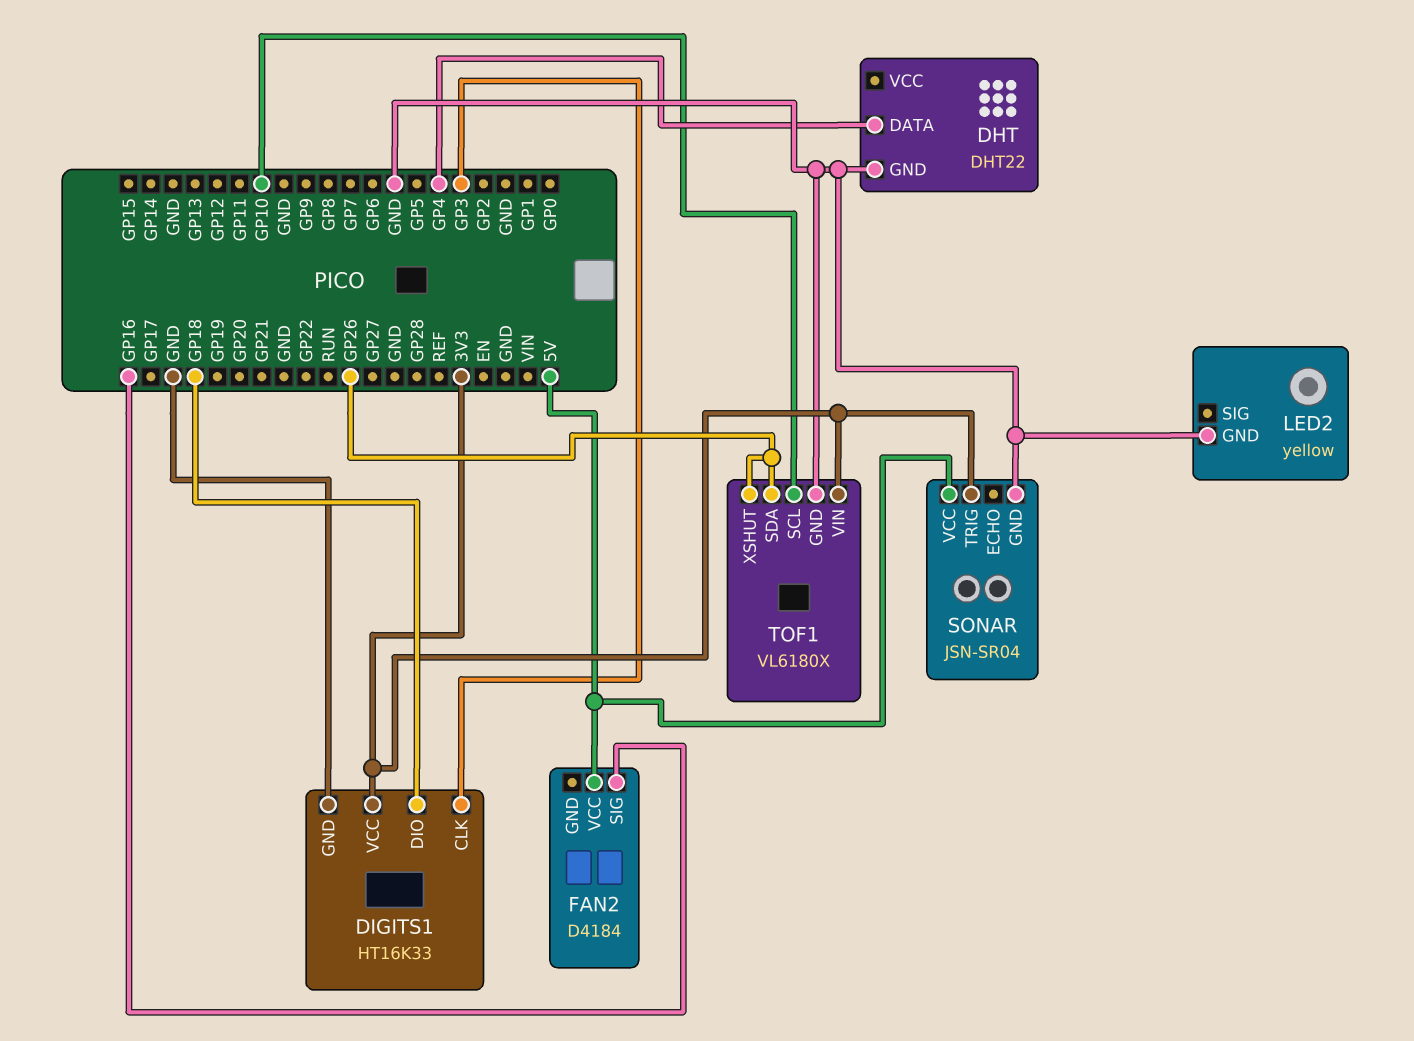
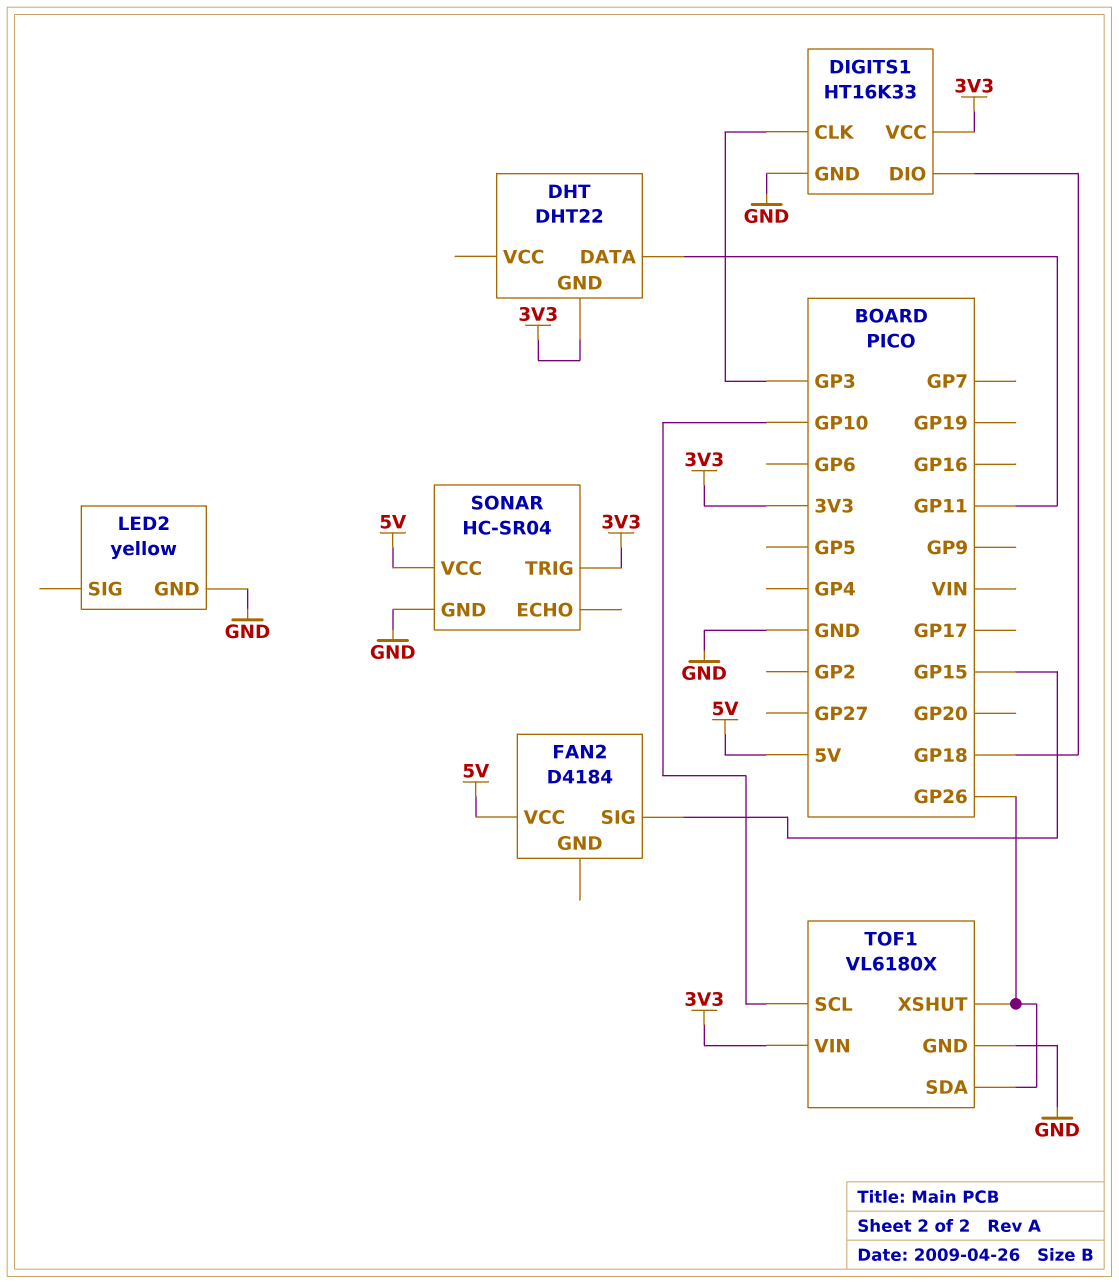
DHT pin DATA: GP4 -> GP11
DHT pin GND: GND -> 3V3
FAN2 pin SIG: GP16 -> GP15
SONAR: JSN-SR04 -> HC-SR04

